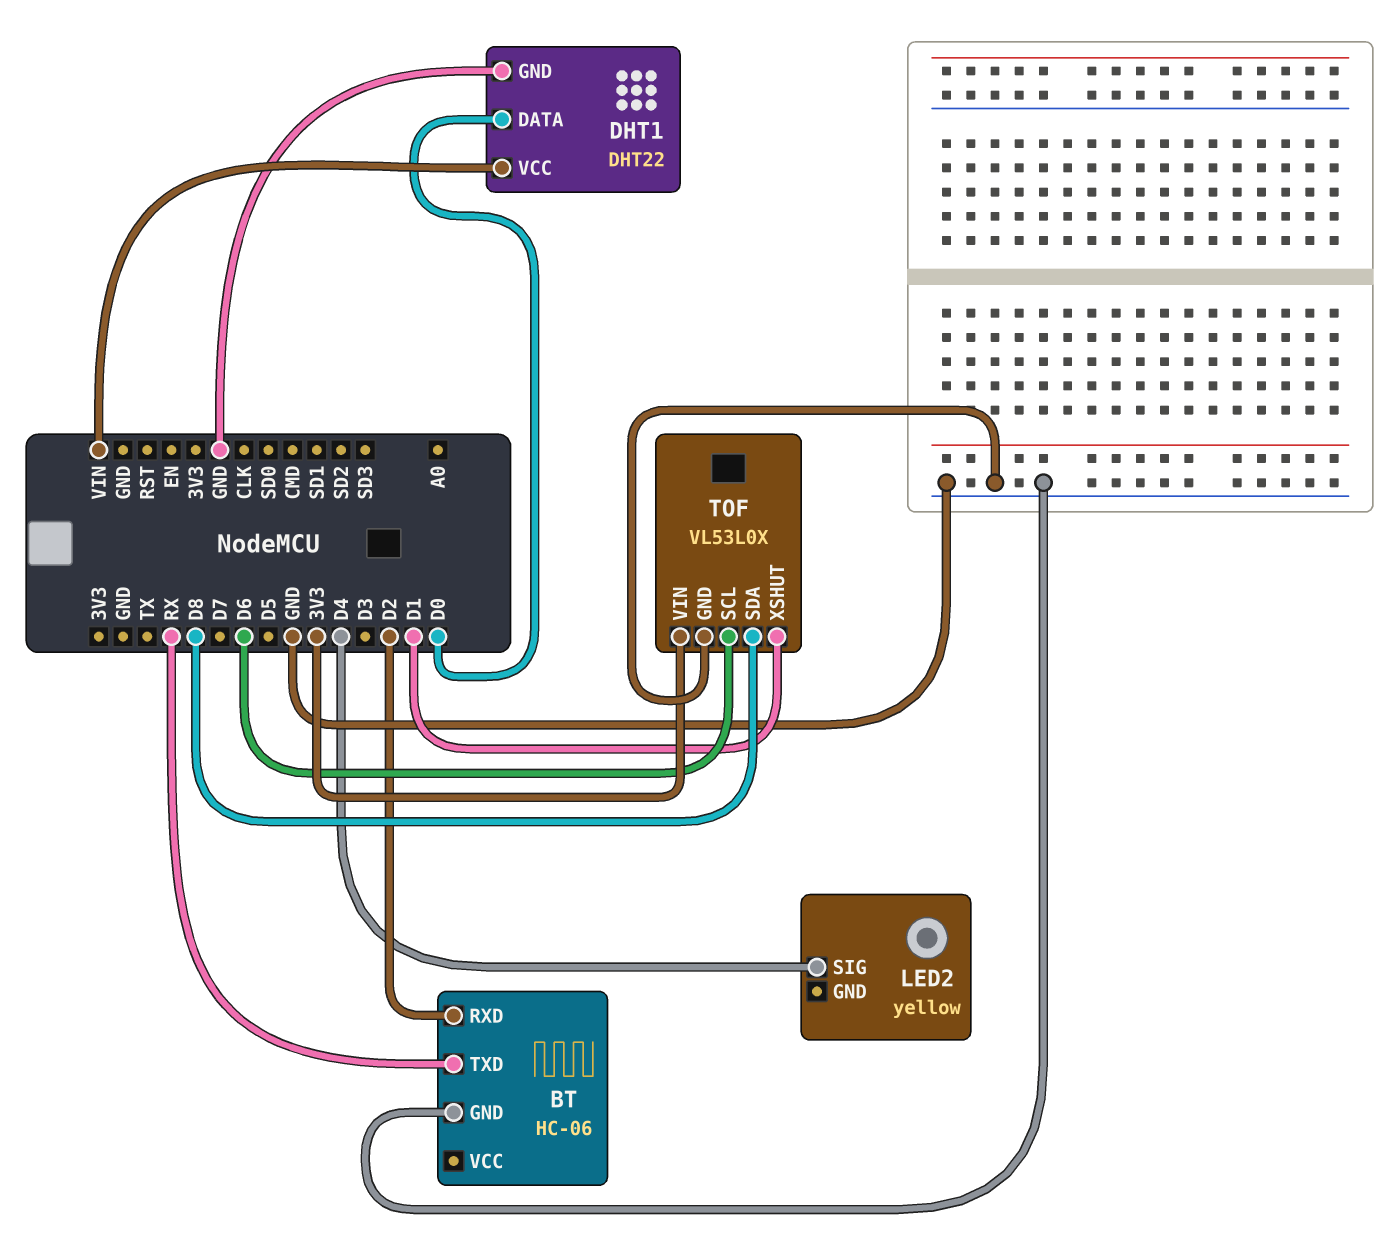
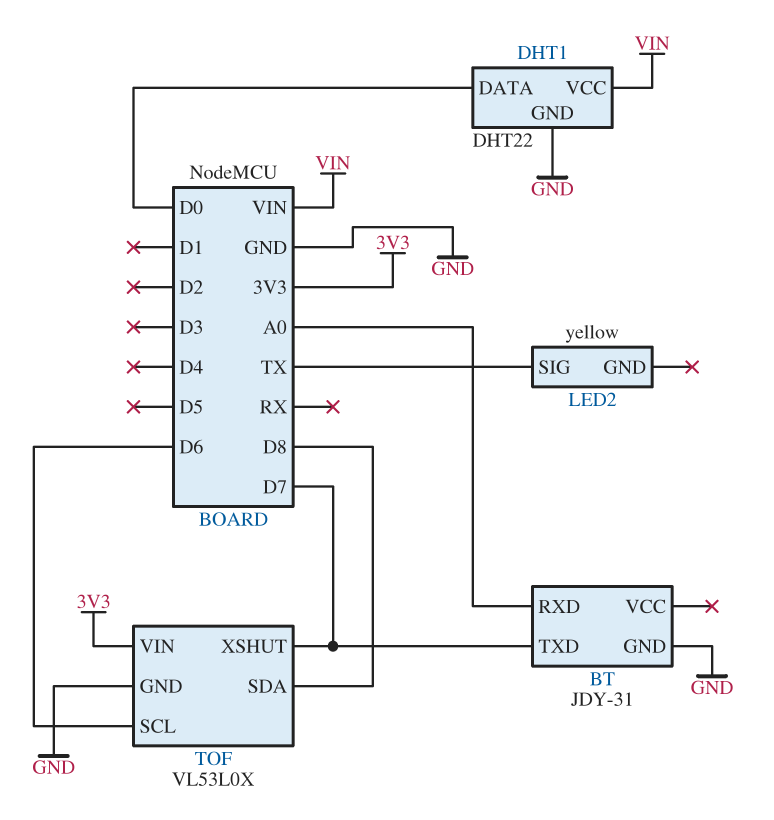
BT: HC-06 -> JDY-31
BT pin RXD: D2 -> A0
BT pin TXD: RX -> D7
LED2 pin SIG: D4 -> TX
TOF pin XSHUT: D1 -> D7

